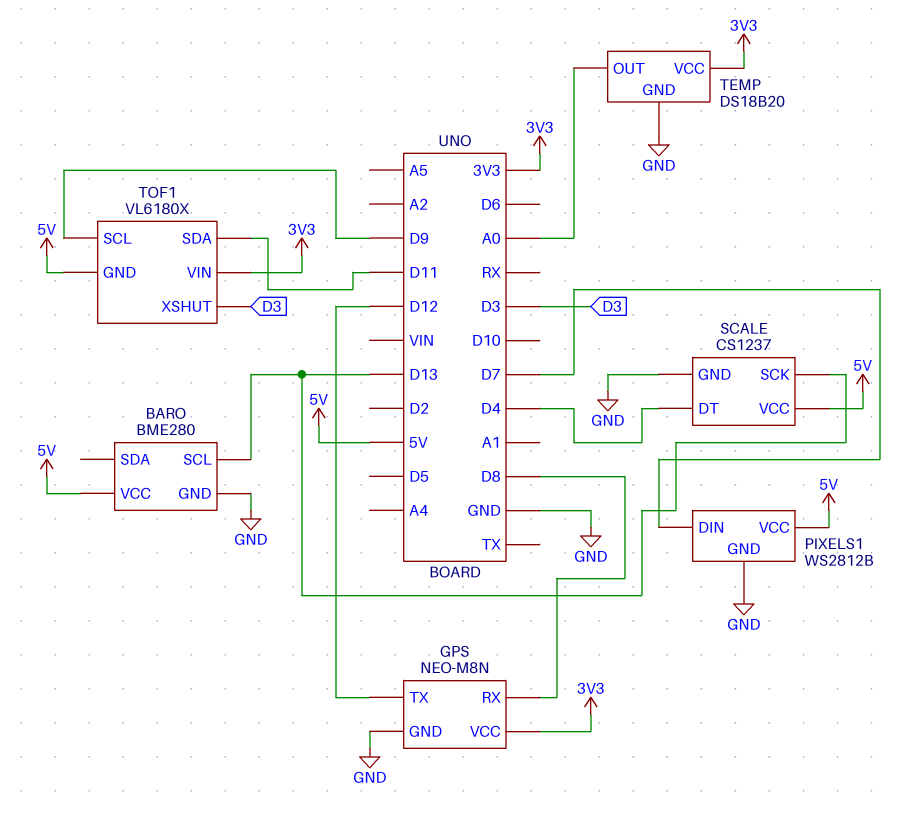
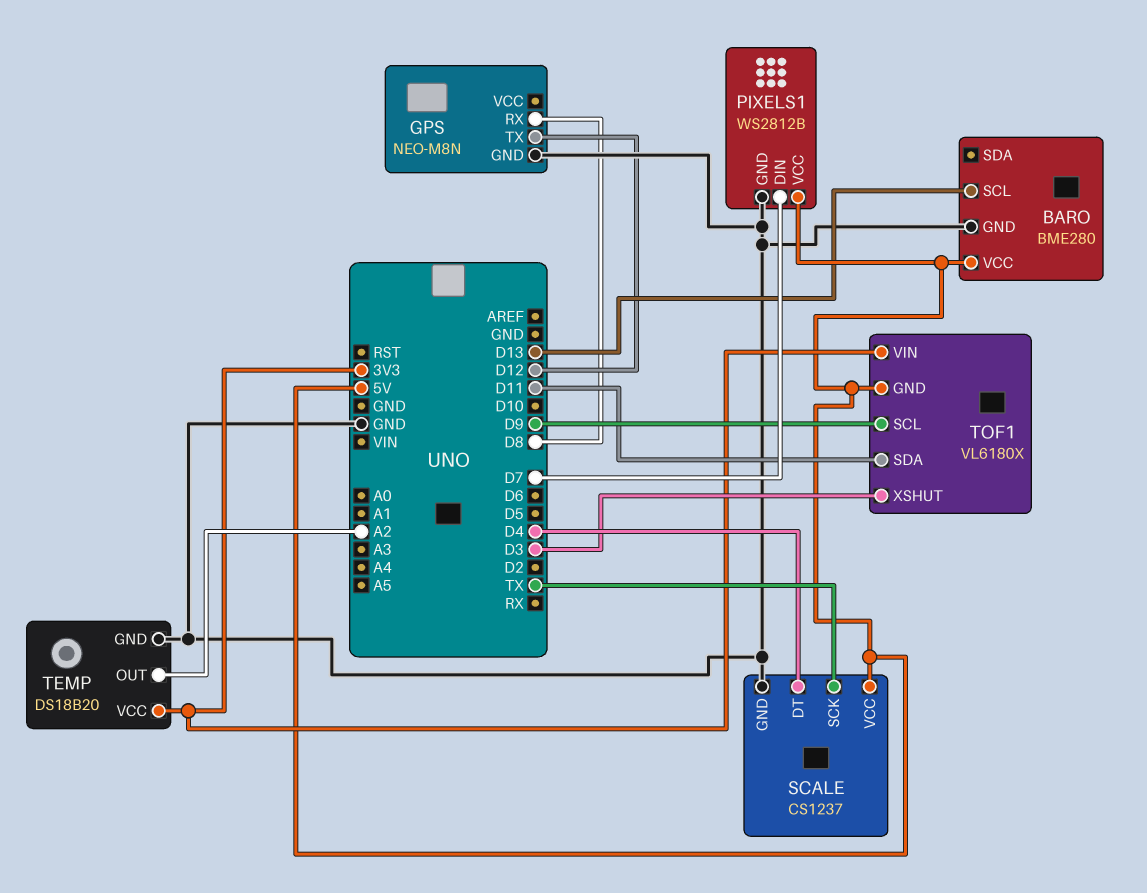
GPS pin VCC: 3V3 -> none
SCALE pin SCK: D13 -> TX
TEMP pin OUT: A0 -> A2

